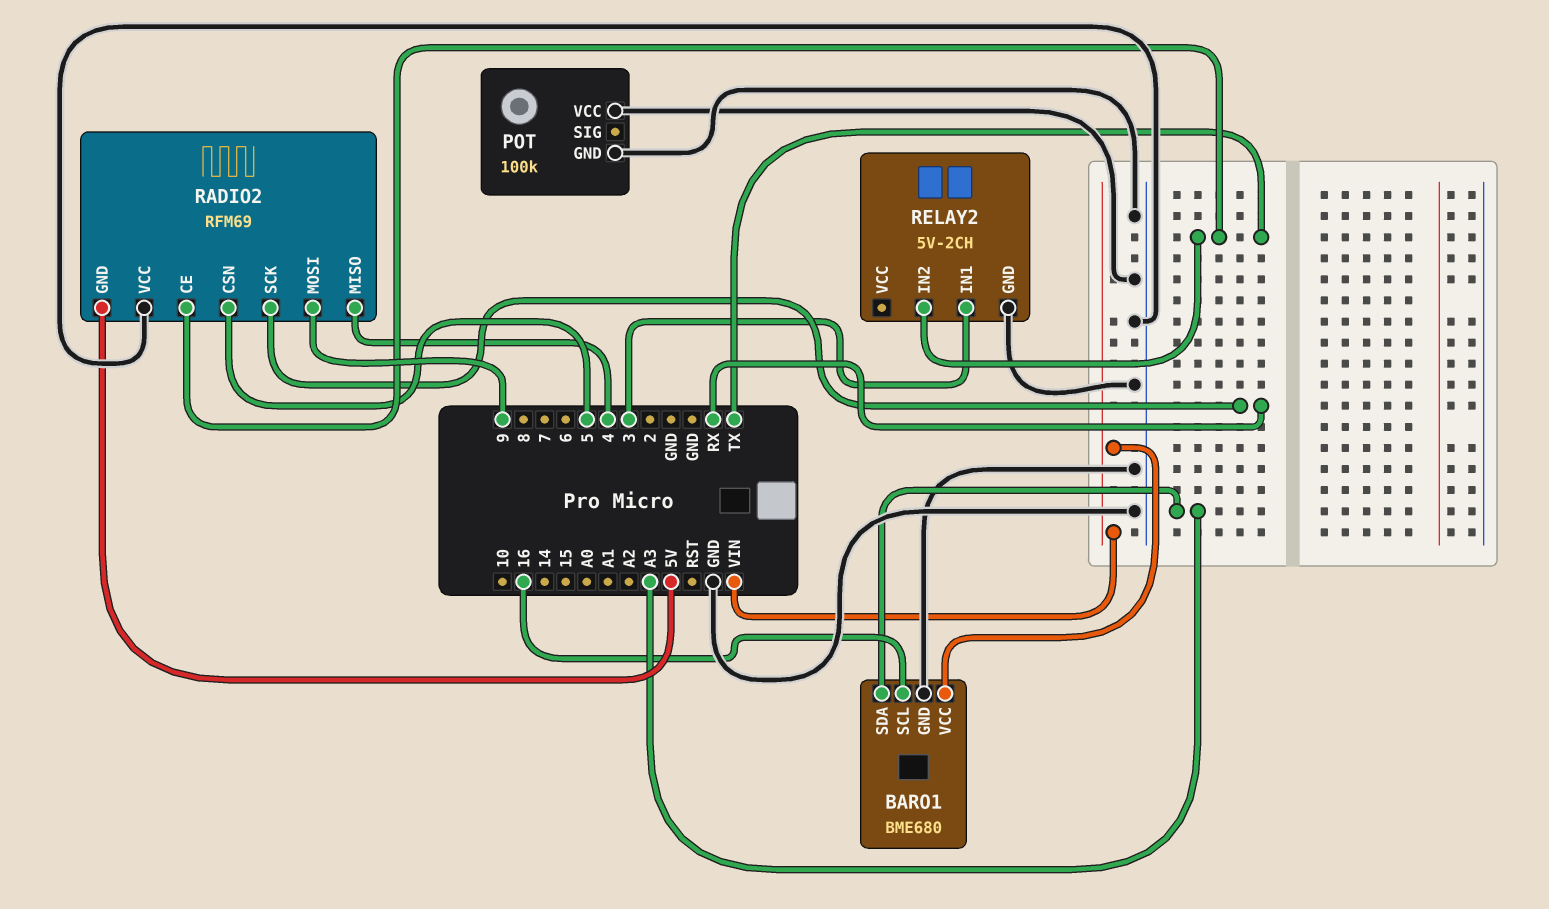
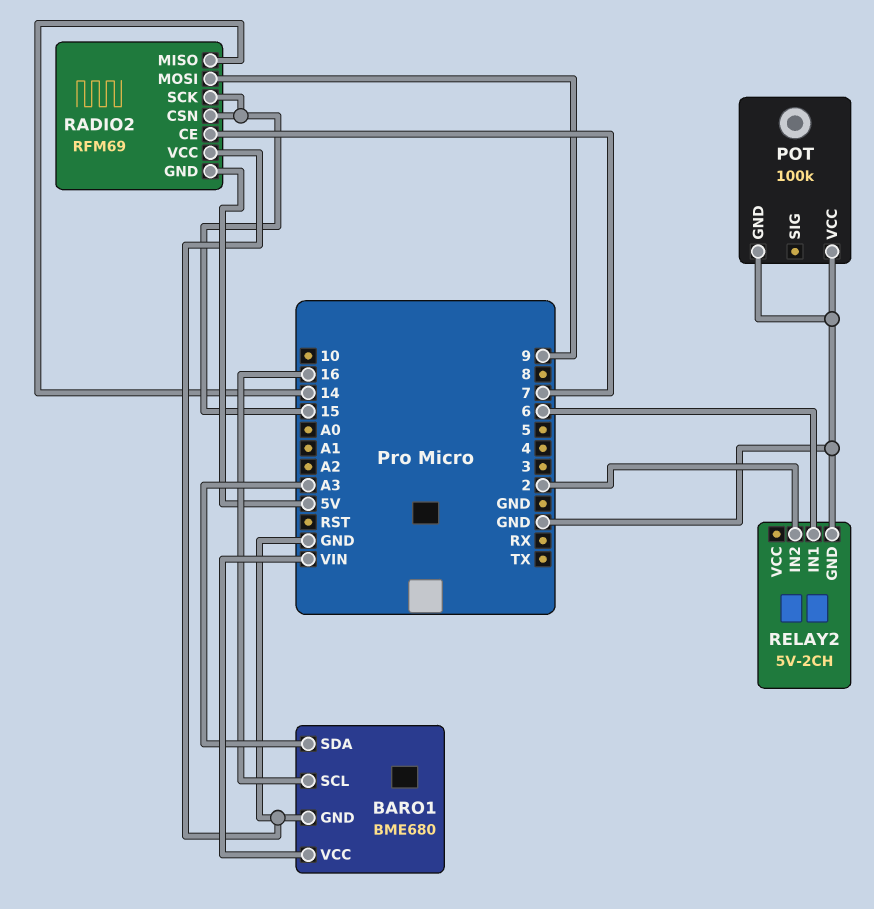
RADIO2 pin CE: TX -> 7
RADIO2 pin CSN: 5 -> 15
RADIO2 pin MISO: 4 -> 14
RADIO2 pin SCK: RX -> 15
RELAY2 pin IN1: 3 -> 6
RELAY2 pin IN2: TX -> 2

